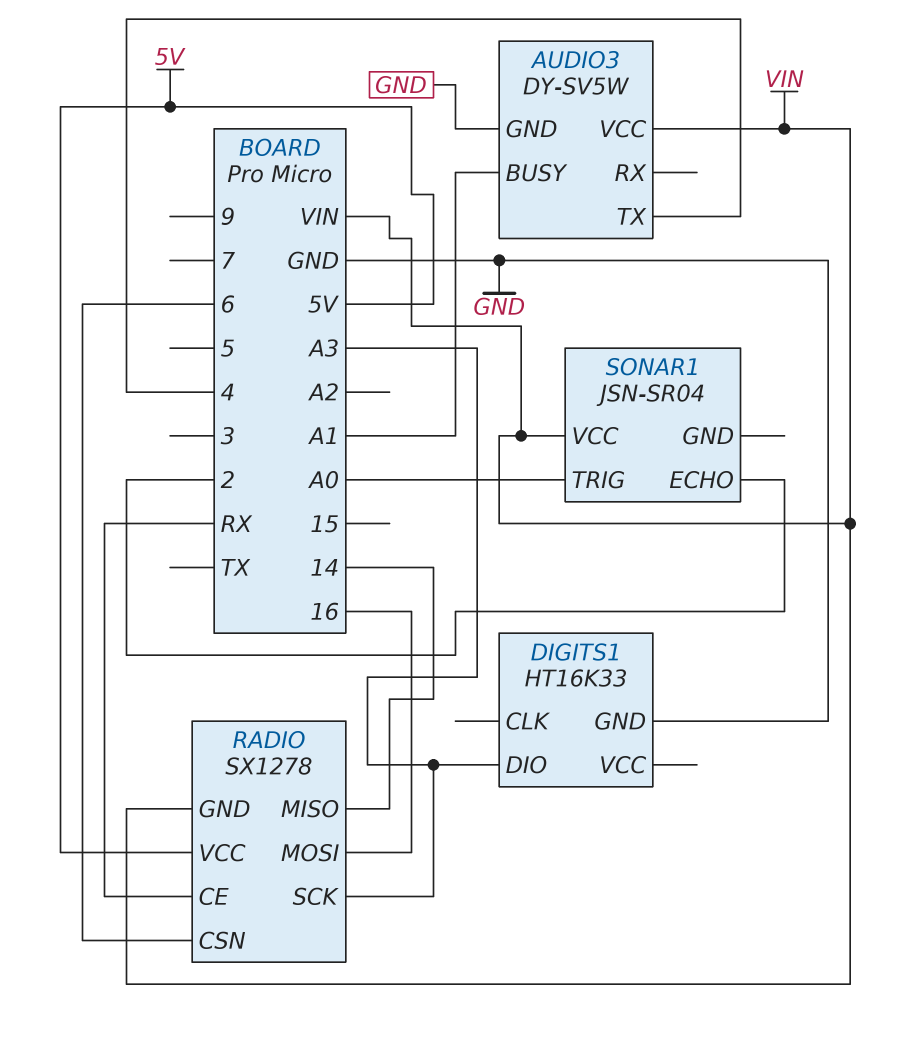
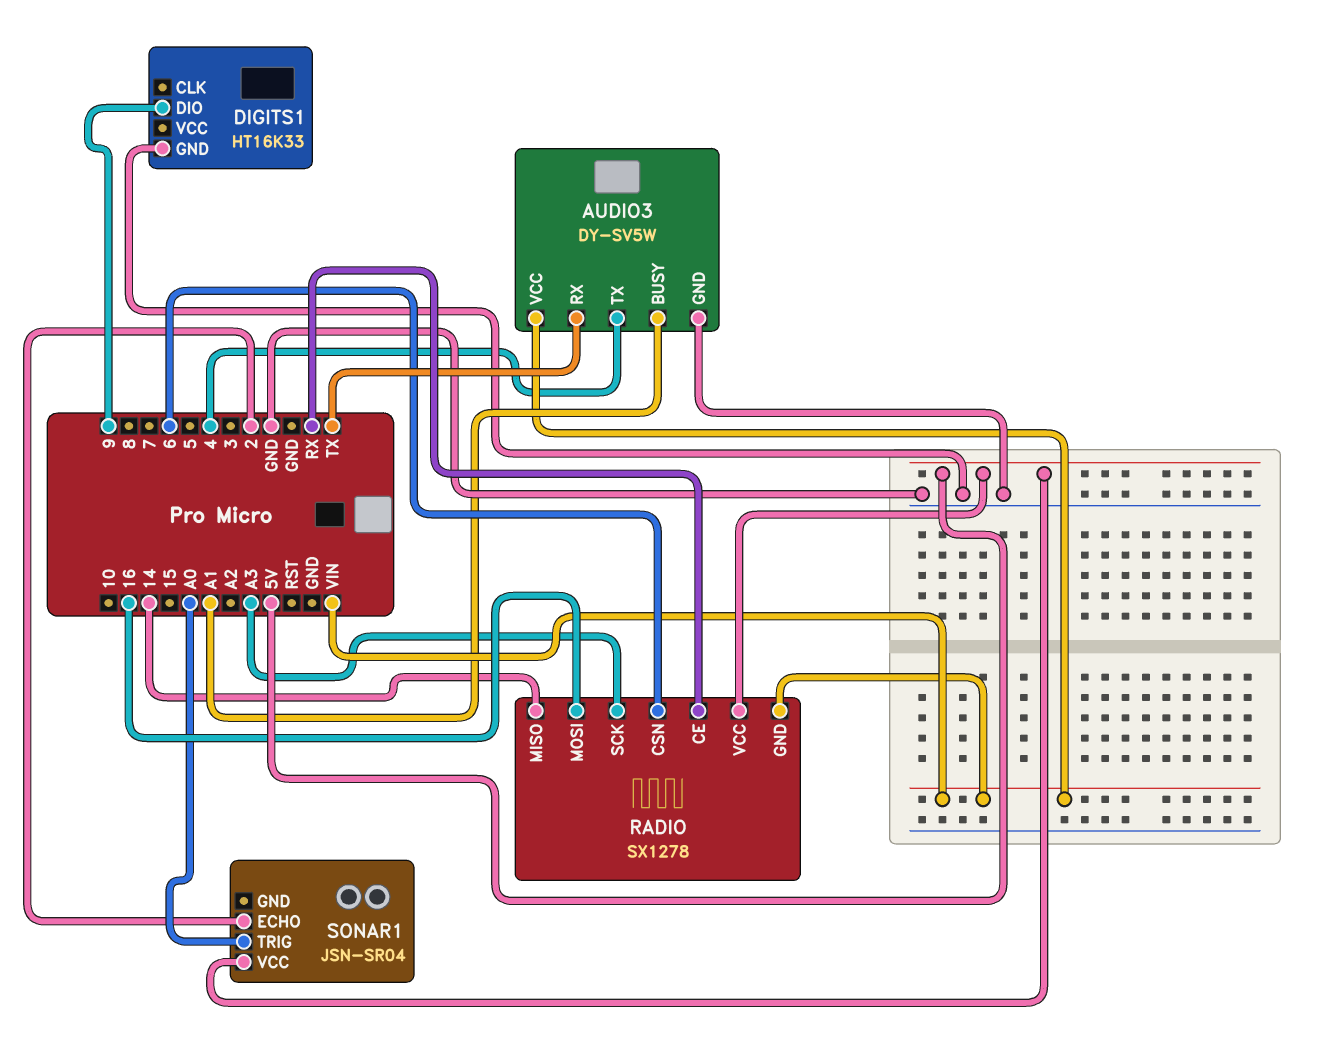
AUDIO3 pin RX: none -> TX
DIGITS1 pin DIO: A3 -> 9
SONAR1 pin VCC: VIN -> 5V

